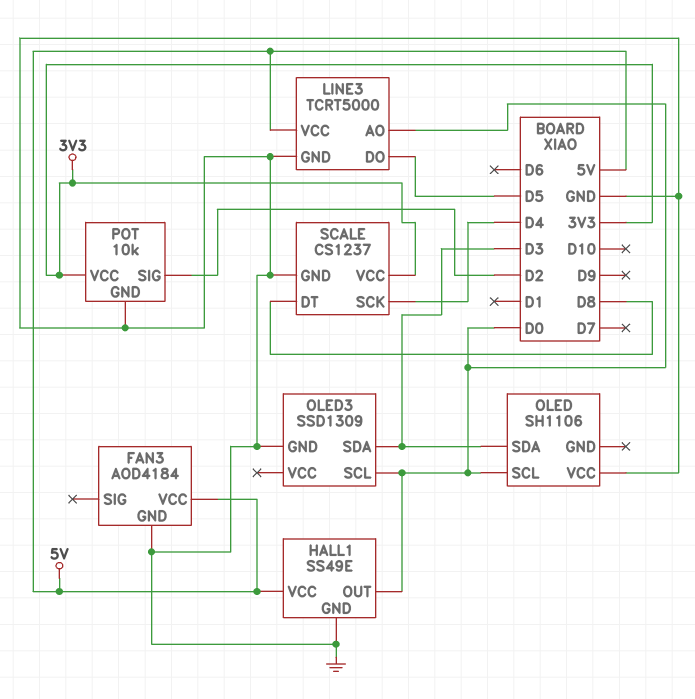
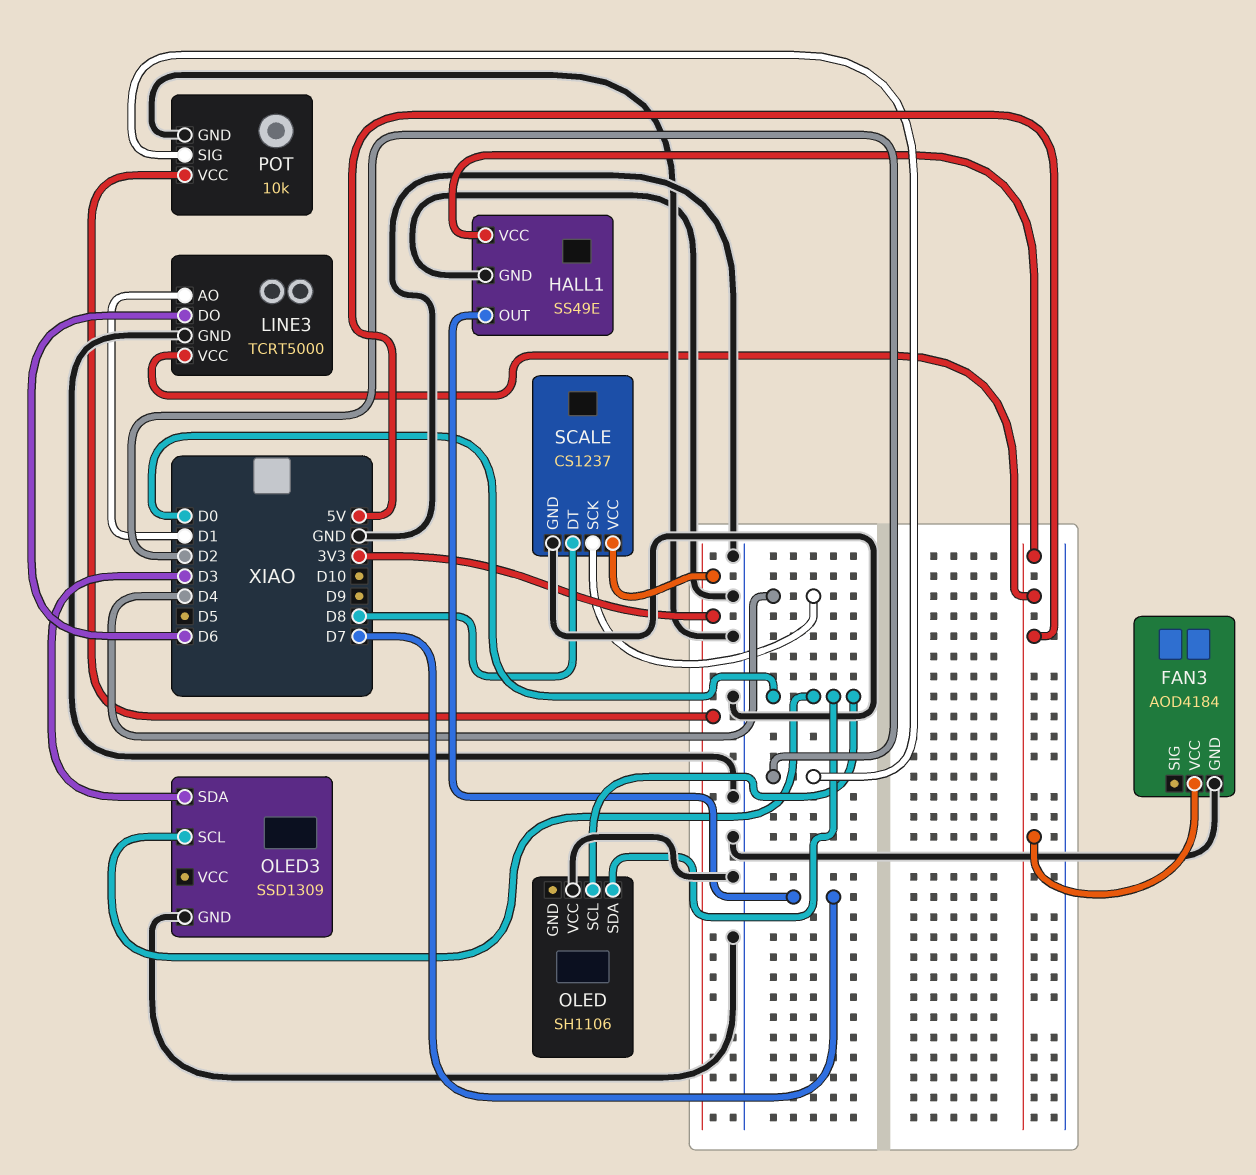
HALL1 pin OUT: D0 -> D7
LINE3 pin AO: D0 -> D1
LINE3 pin DO: D5 -> D6
OLED pin SDA: D3 -> D0

